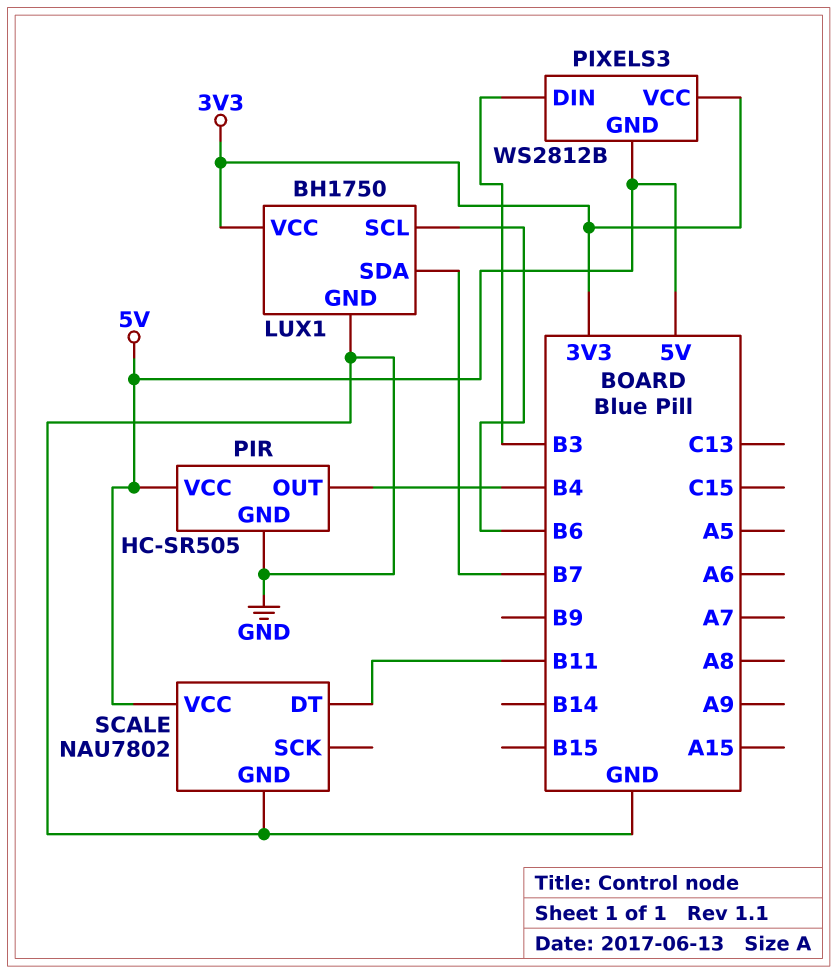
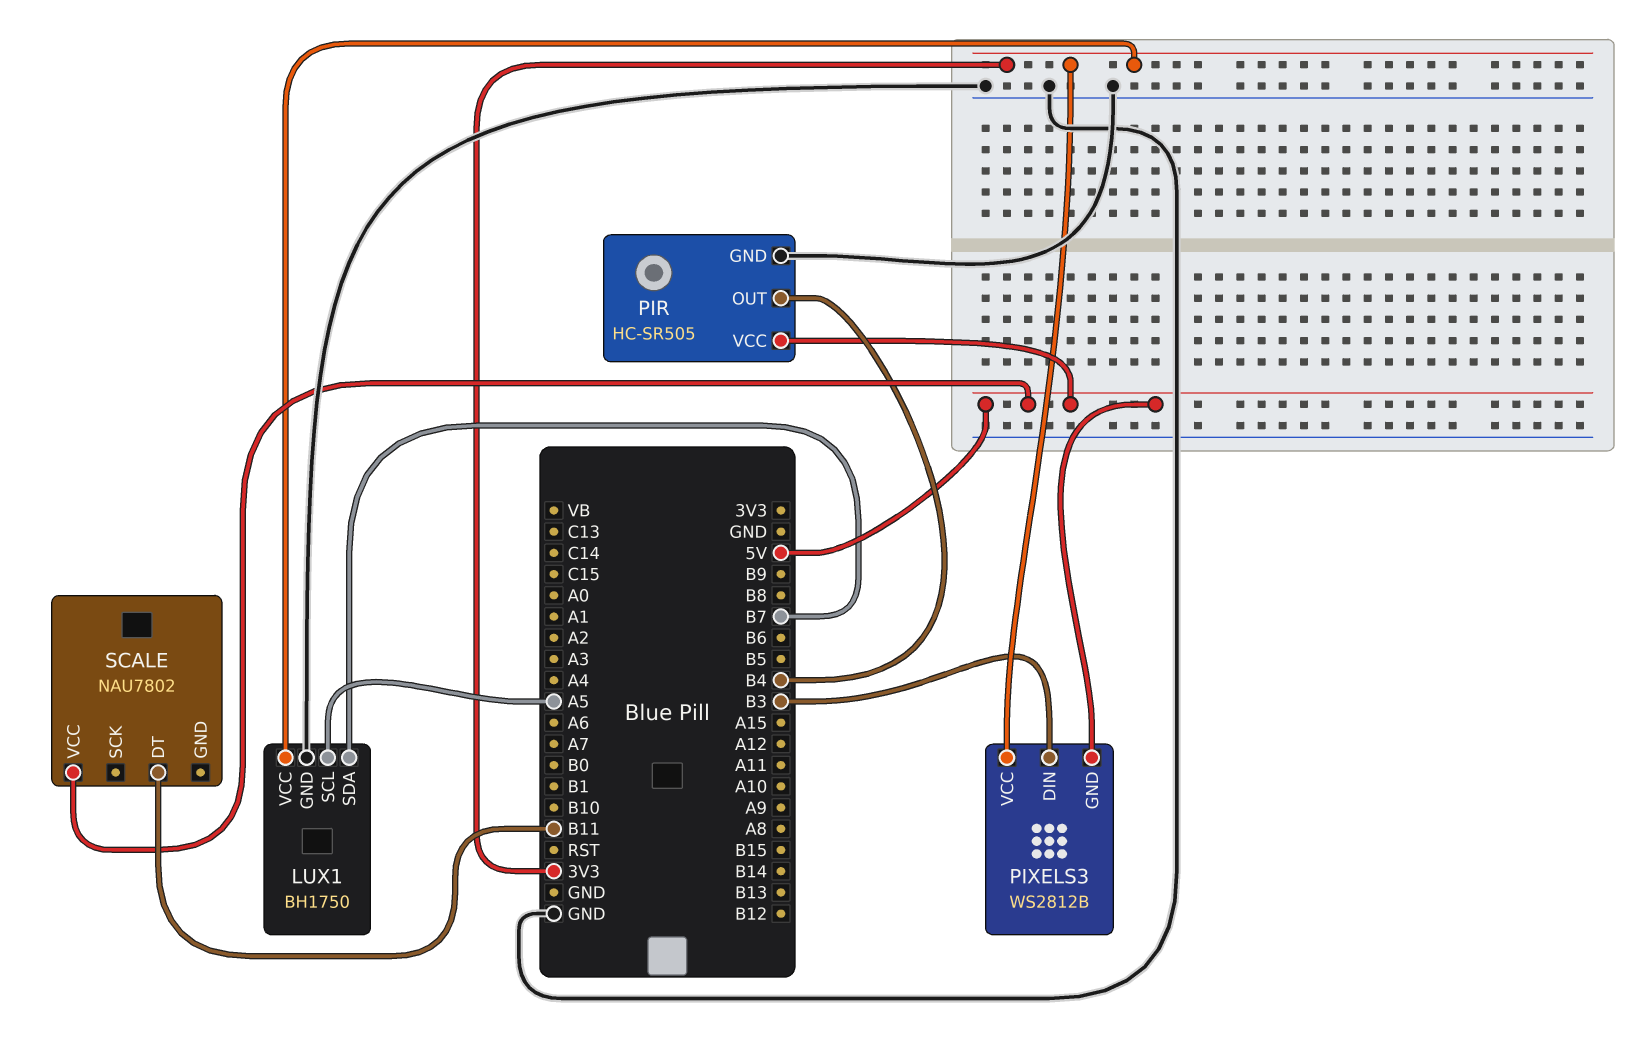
LUX1 pin SCL: B6 -> A5
SCALE pin GND: GND -> none

